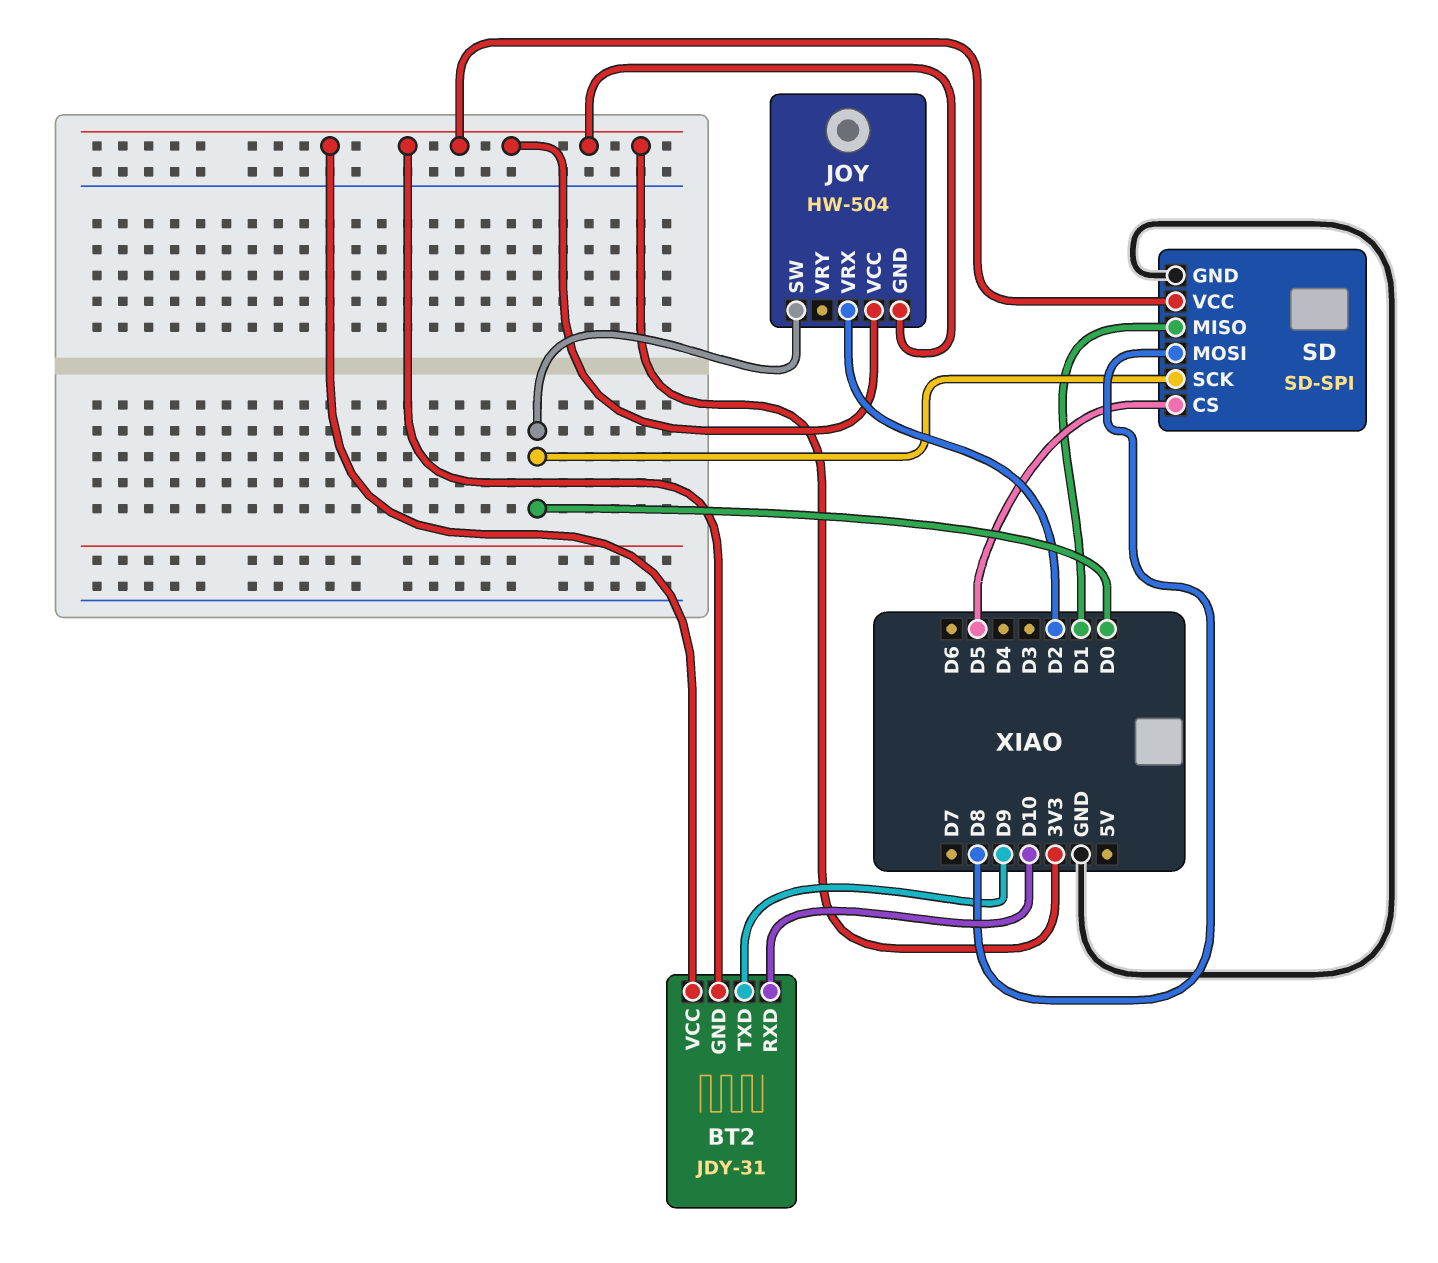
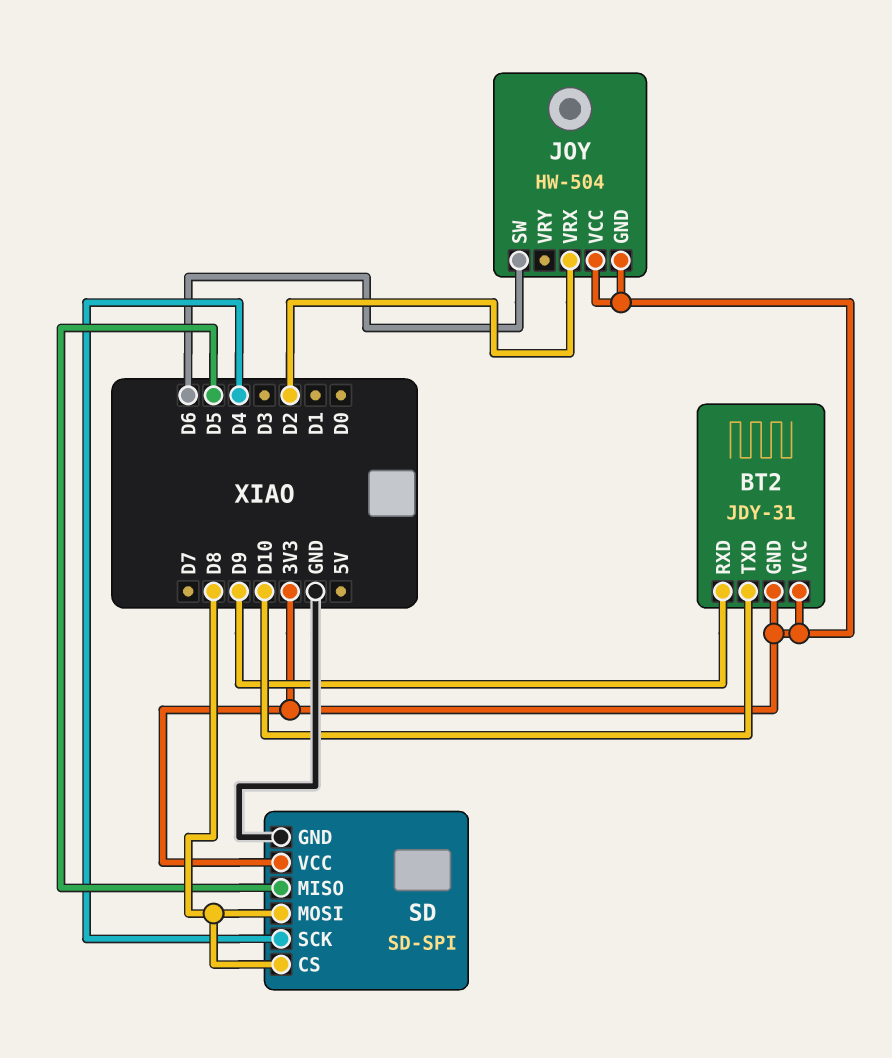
BT2 pin RXD: D10 -> D9
BT2 pin TXD: D9 -> D10
JOY pin SW: D0 -> D6
SD pin CS: D5 -> D8
SD pin MISO: D1 -> D5
SD pin SCK: D0 -> D4

